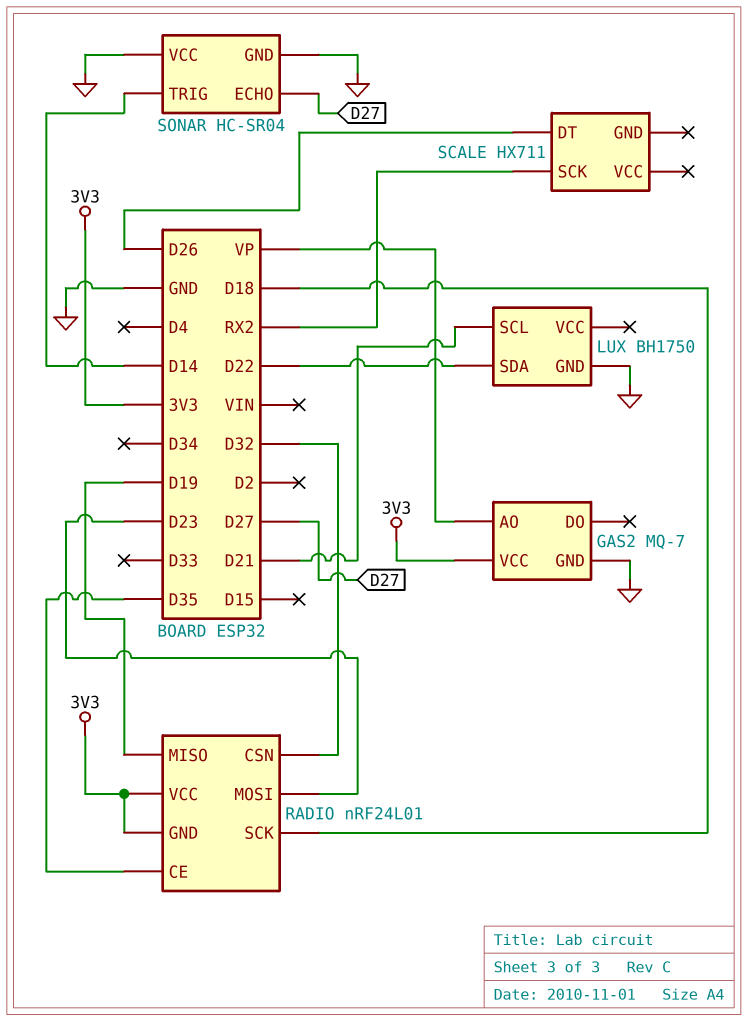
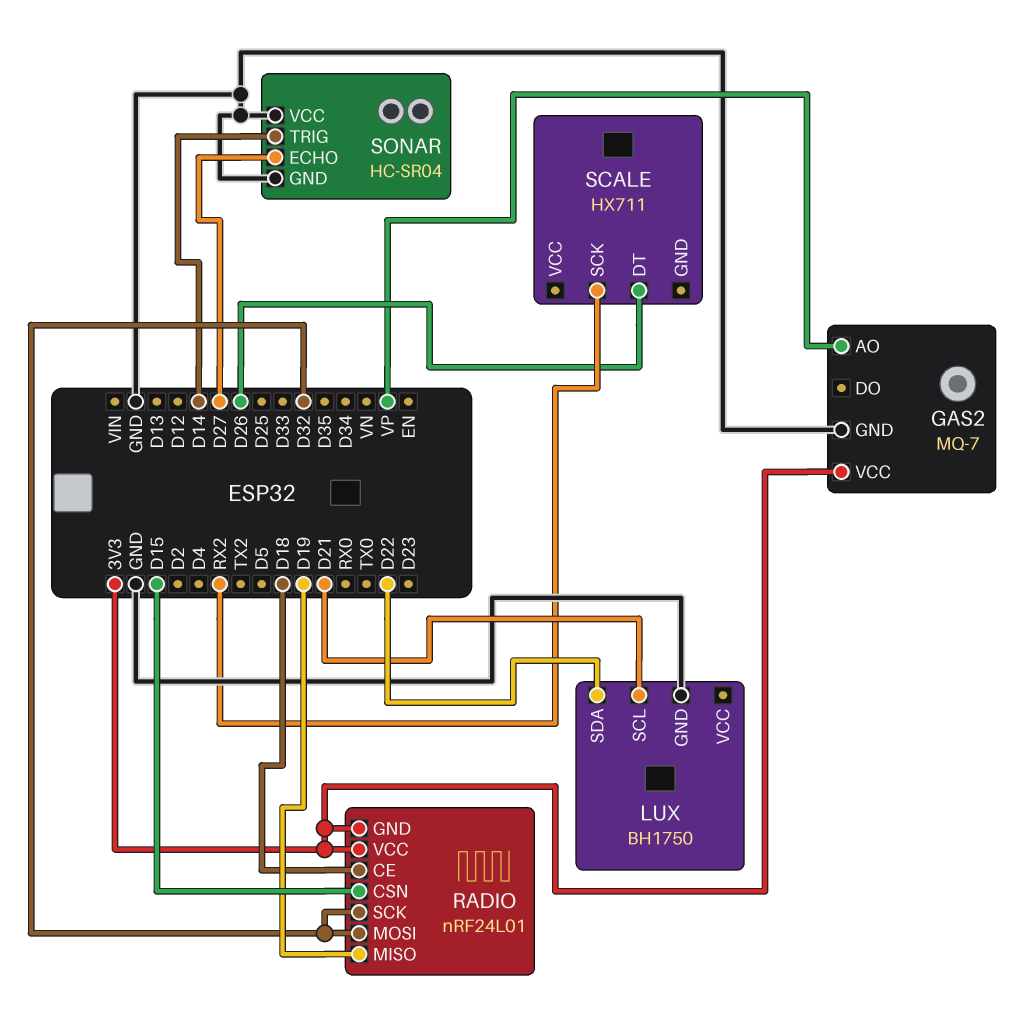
RADIO pin CE: D35 -> D18
RADIO pin CSN: D32 -> D15
RADIO pin MOSI: D23 -> D32
RADIO pin SCK: D18 -> D32

